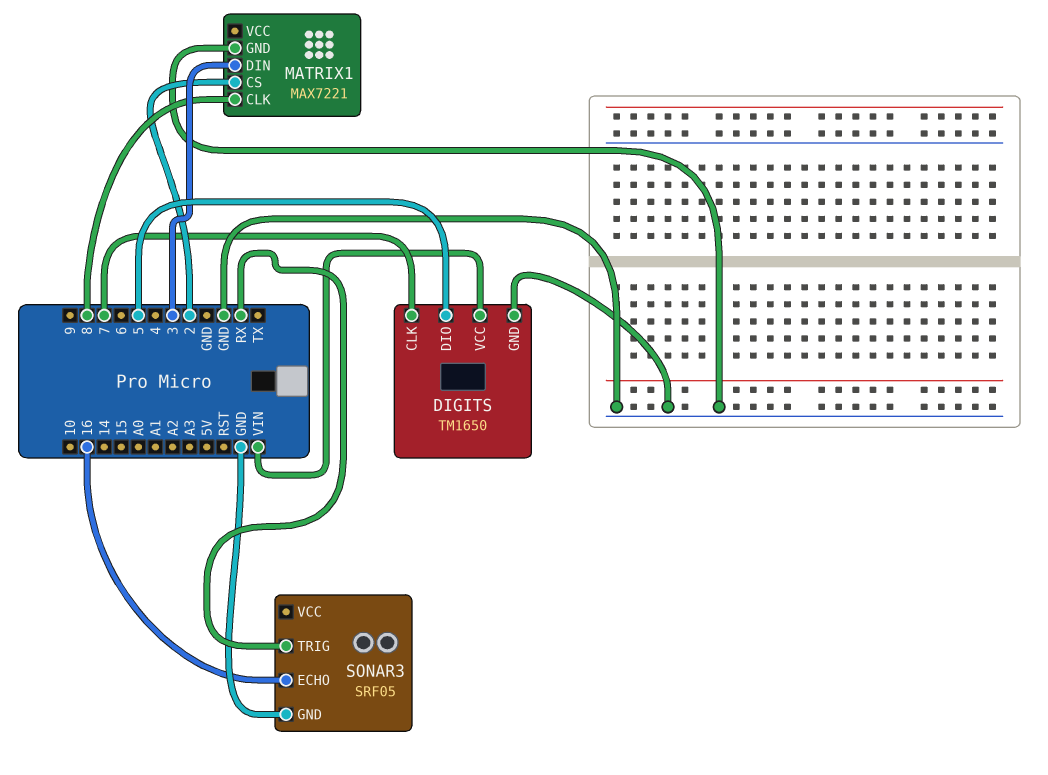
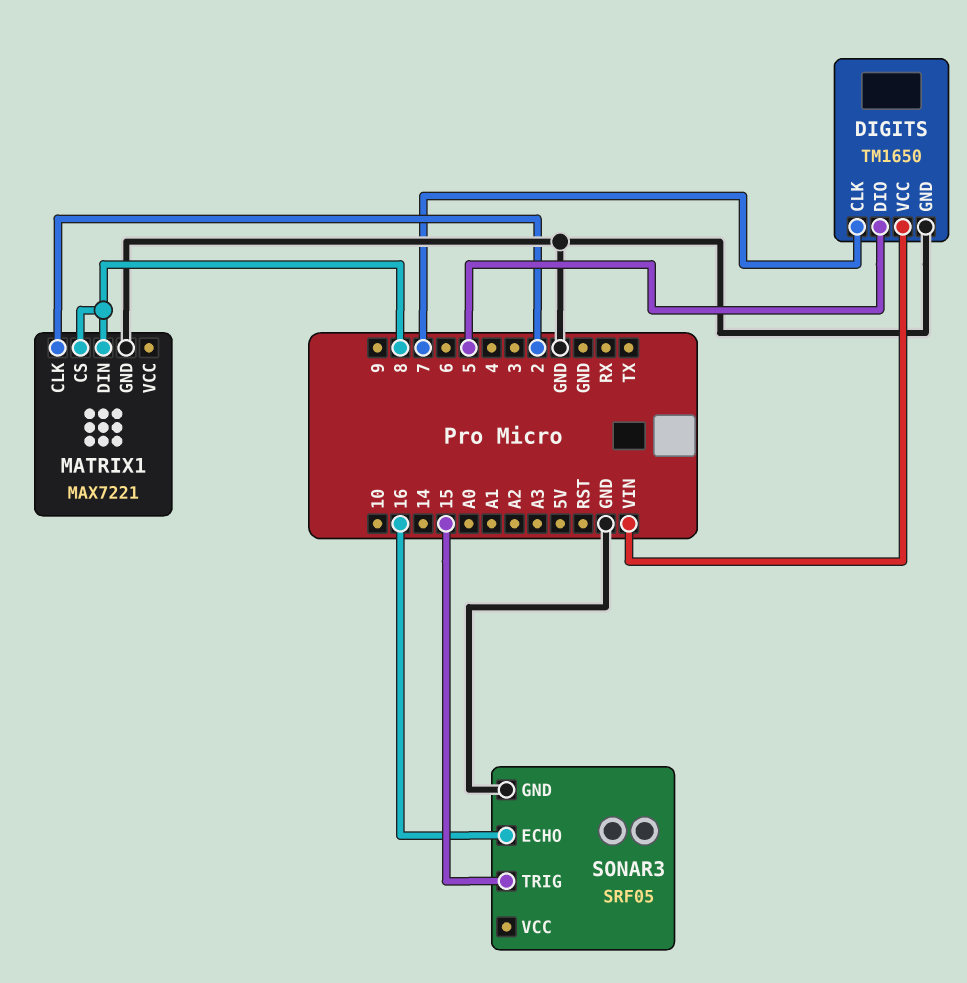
MATRIX1 pin CLK: 8 -> 2
MATRIX1 pin CS: 2 -> 8
MATRIX1 pin DIN: 3 -> 8
SONAR3 pin TRIG: RX -> 15

